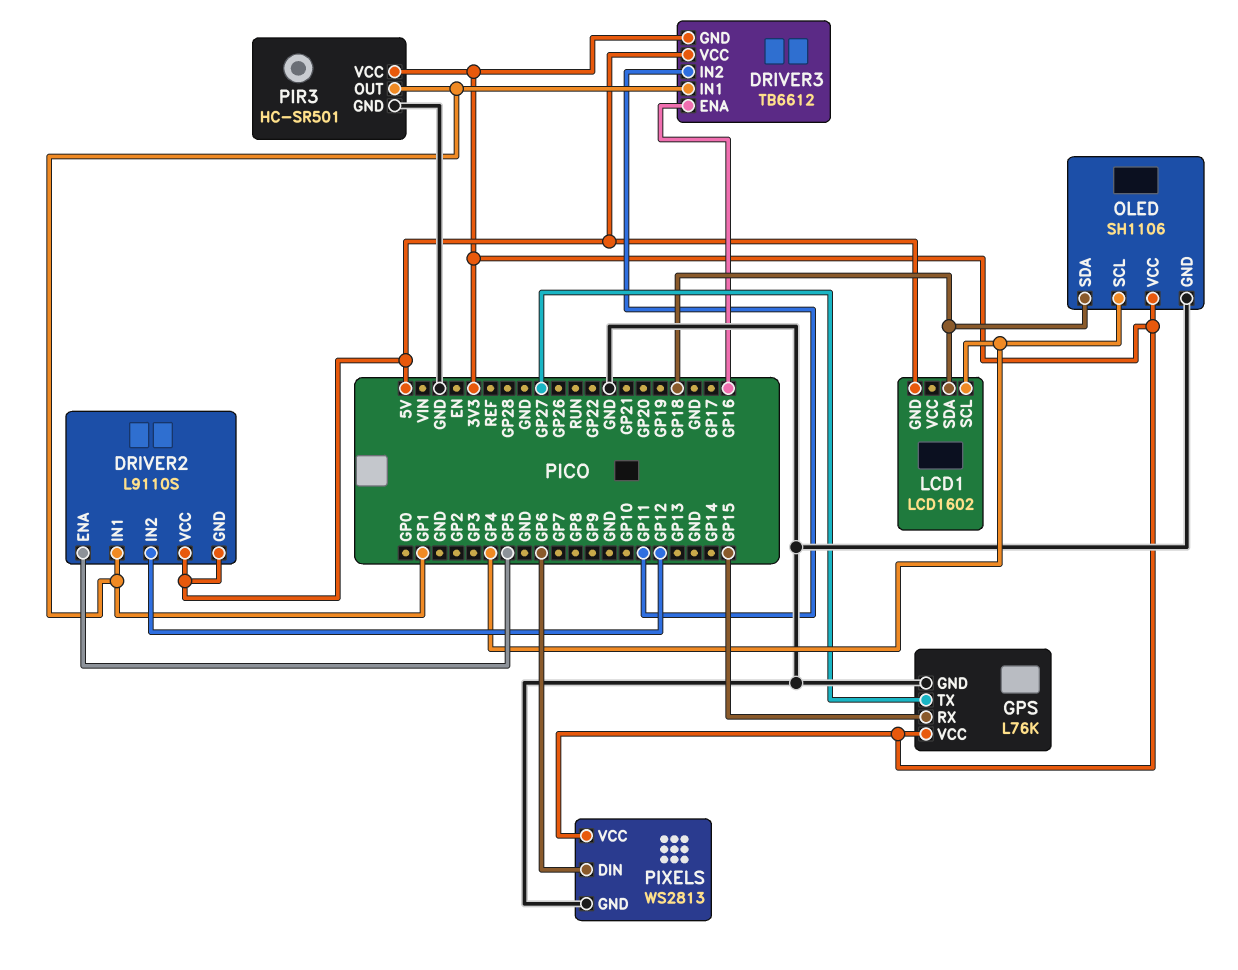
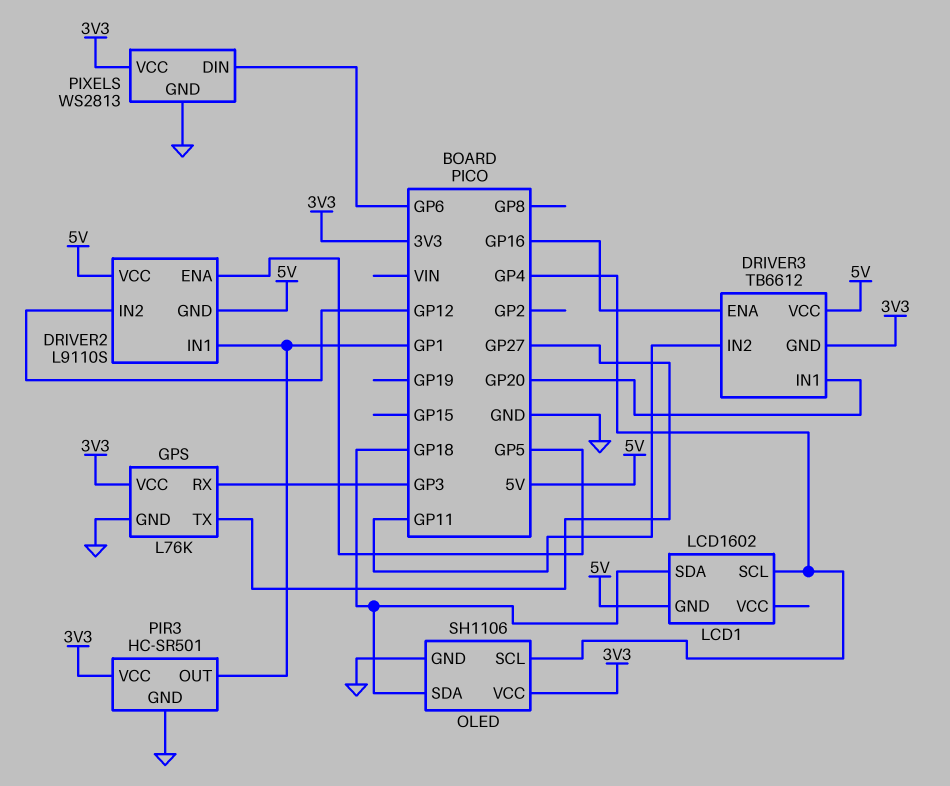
DRIVER3 pin IN1: GP1 -> GP20
GPS pin RX: GP15 -> GP3

